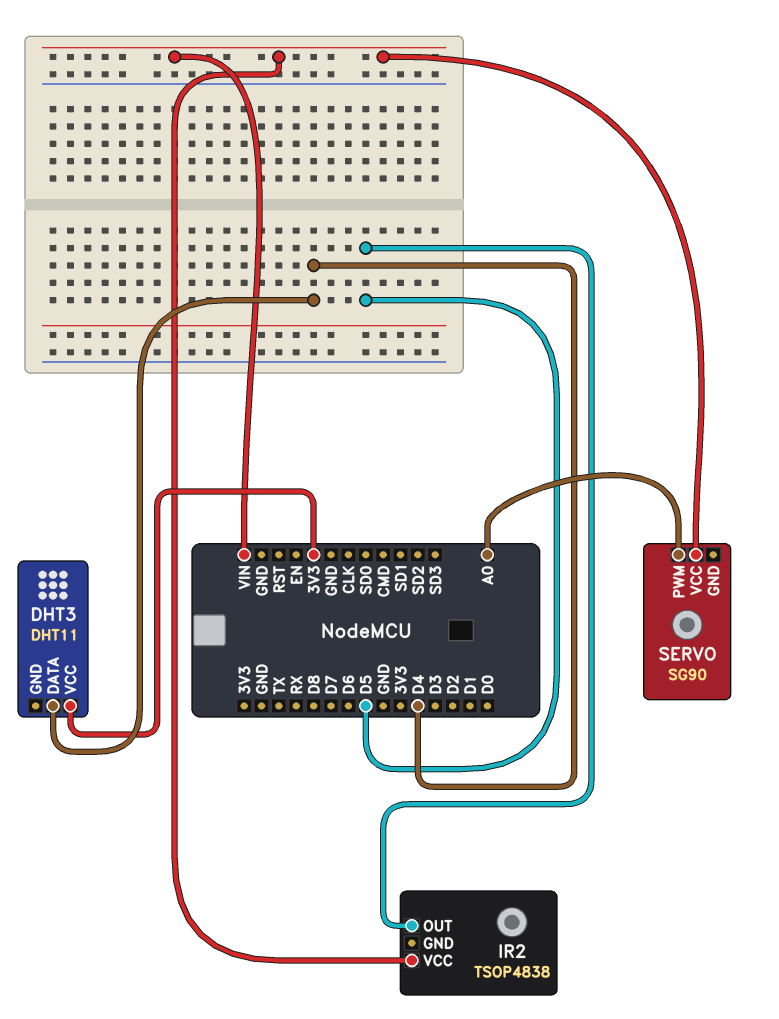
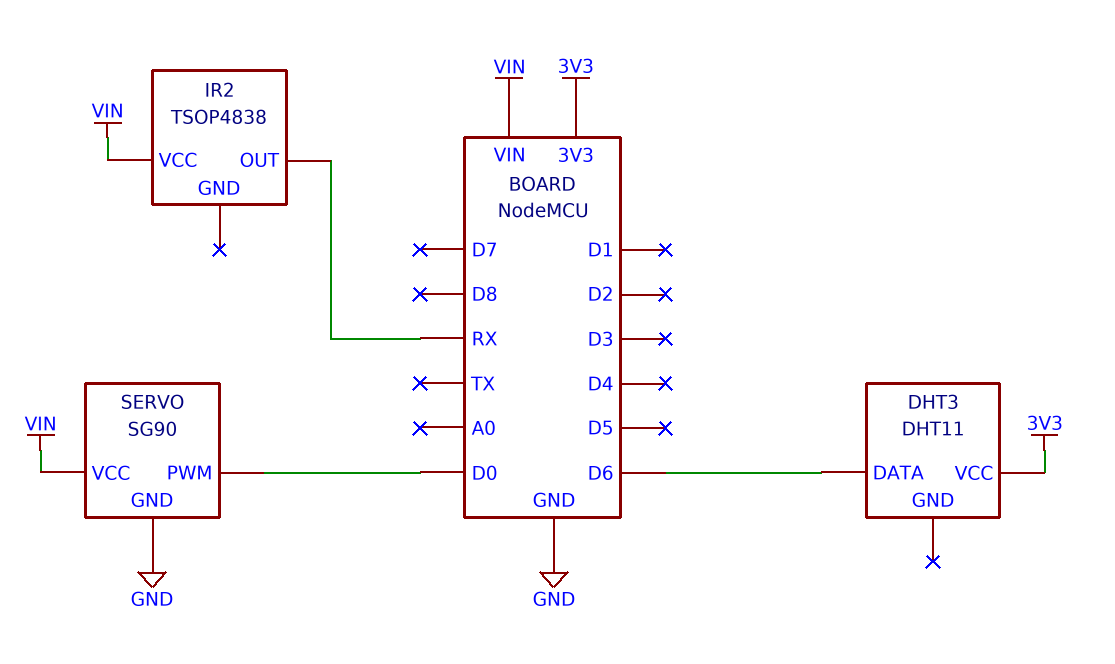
DHT3 pin DATA: D4 -> D6
IR2 pin OUT: D5 -> RX
SERVO pin GND: none -> GND
SERVO pin PWM: A0 -> D0

